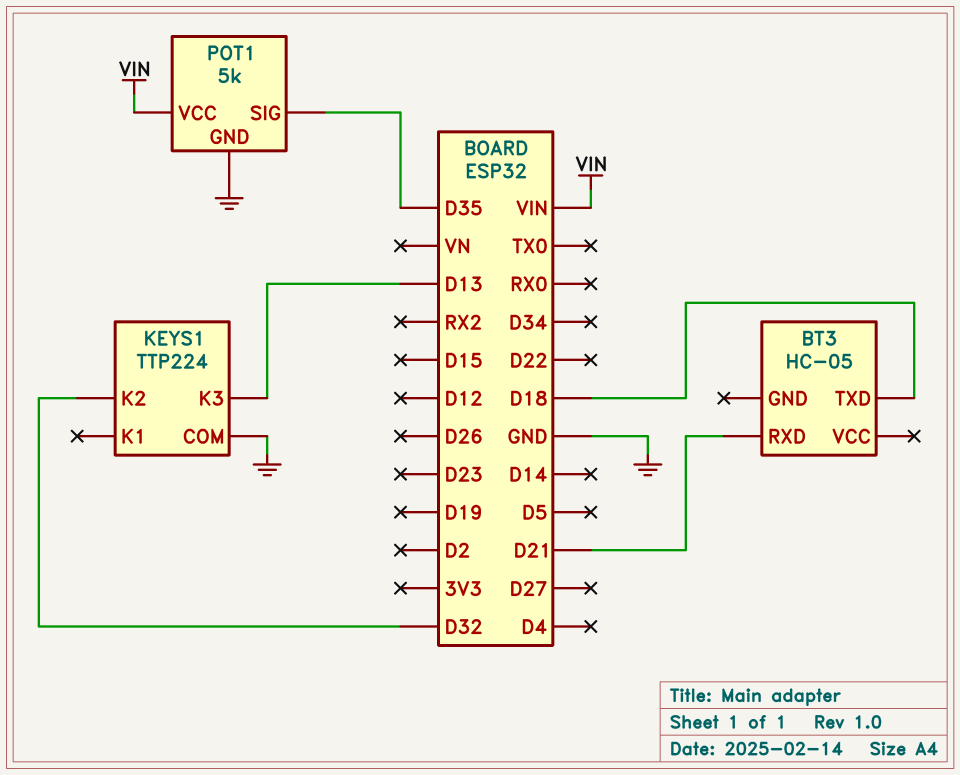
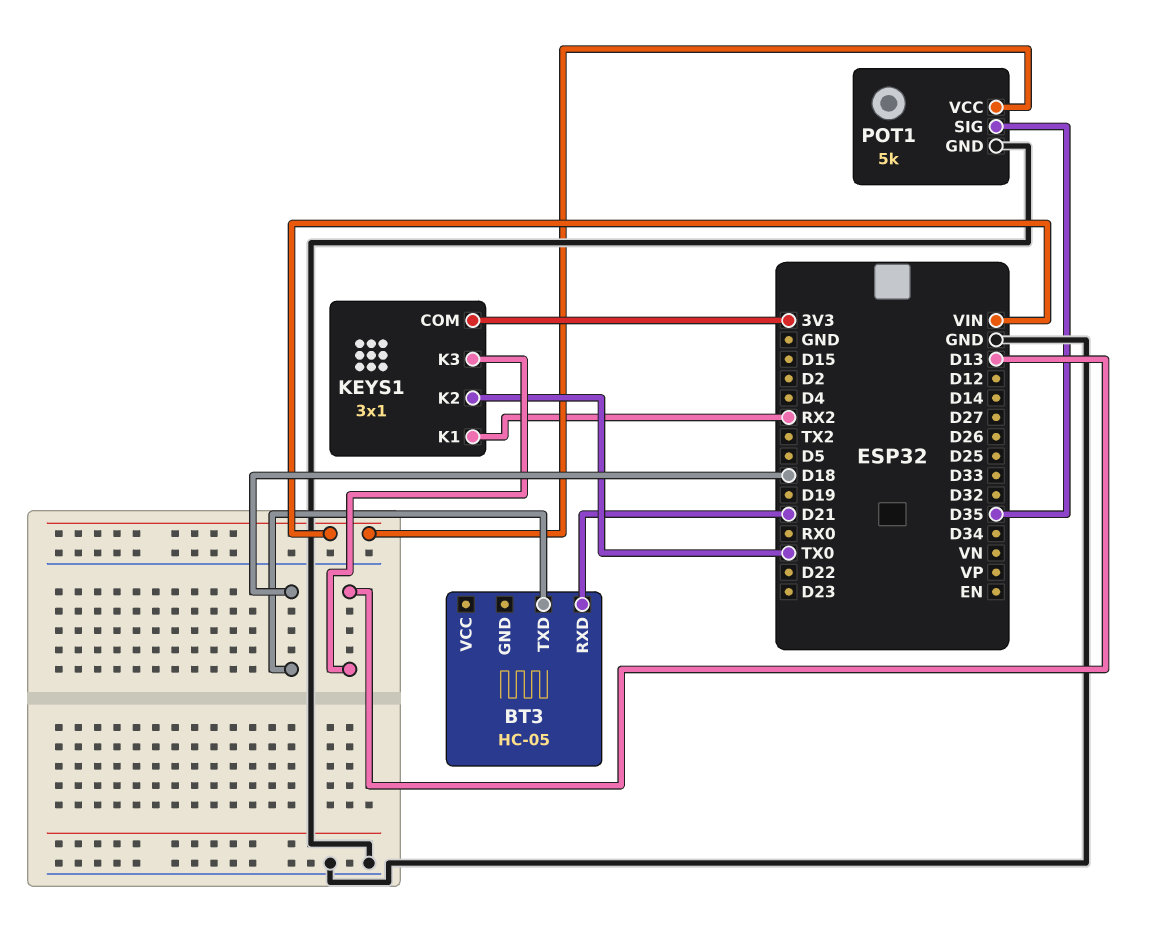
KEYS1: TTP224 -> 3x1
KEYS1 pin COM: GND -> 3V3
KEYS1 pin K1: none -> RX2
KEYS1 pin K2: D32 -> TX0

